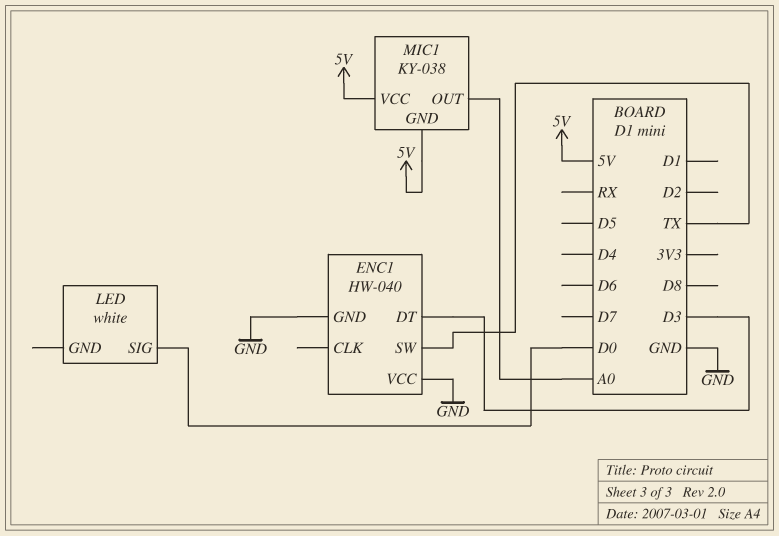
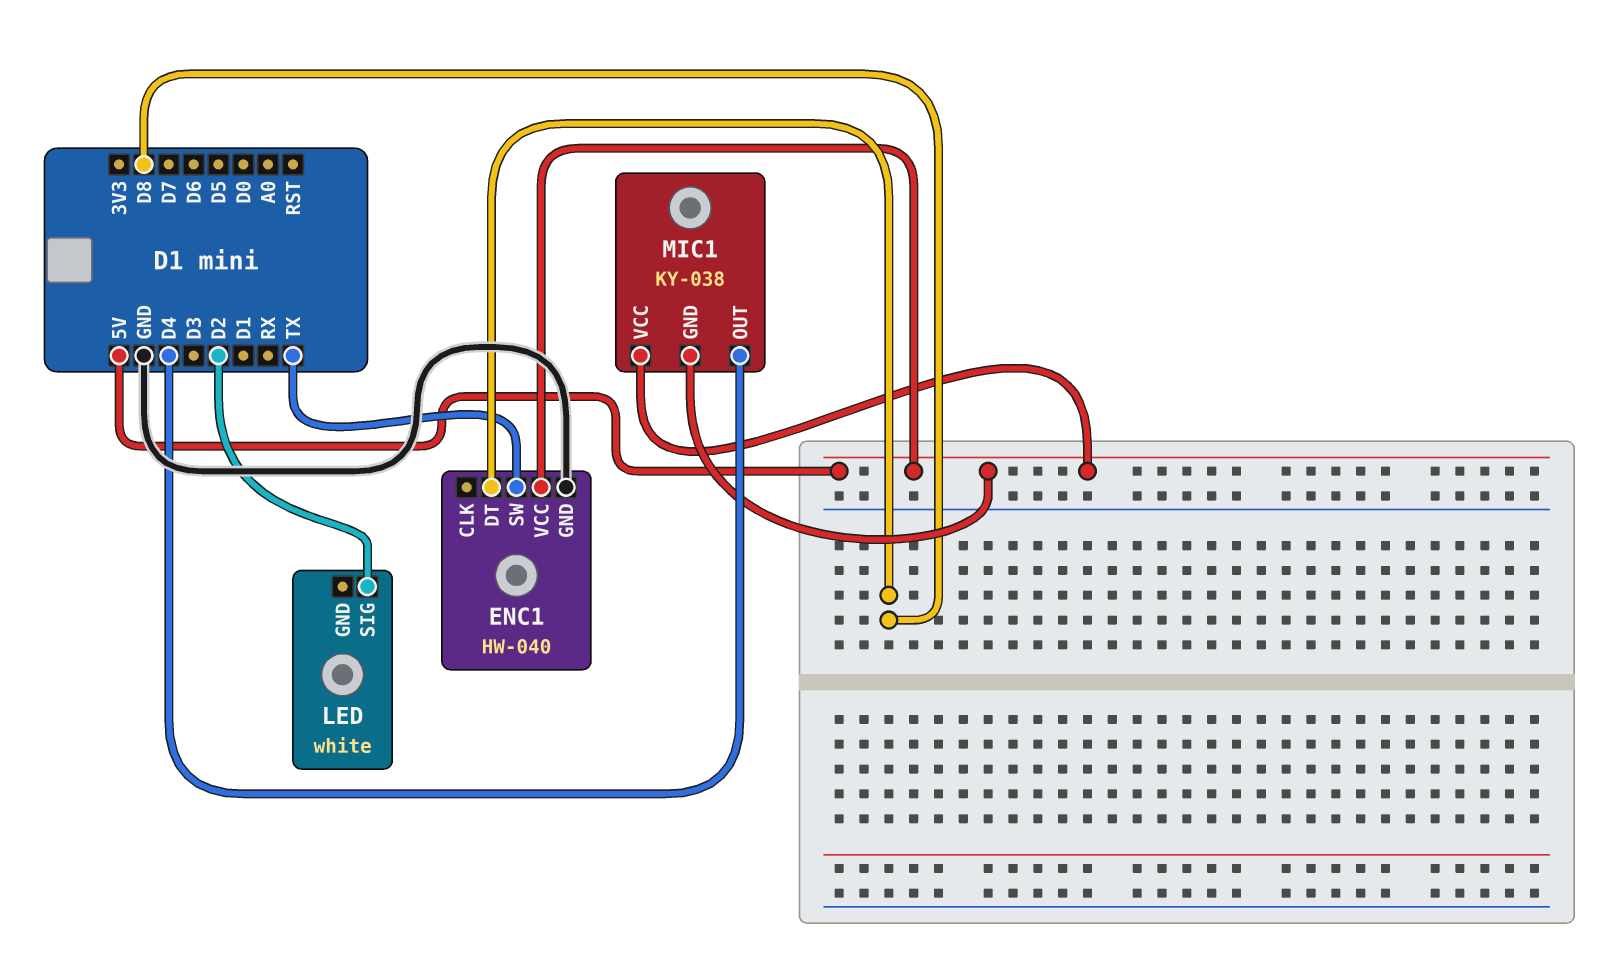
ENC1 pin DT: D3 -> D8
ENC1 pin VCC: GND -> 5V
LED pin SIG: D0 -> D2
MIC1 pin OUT: A0 -> D4

